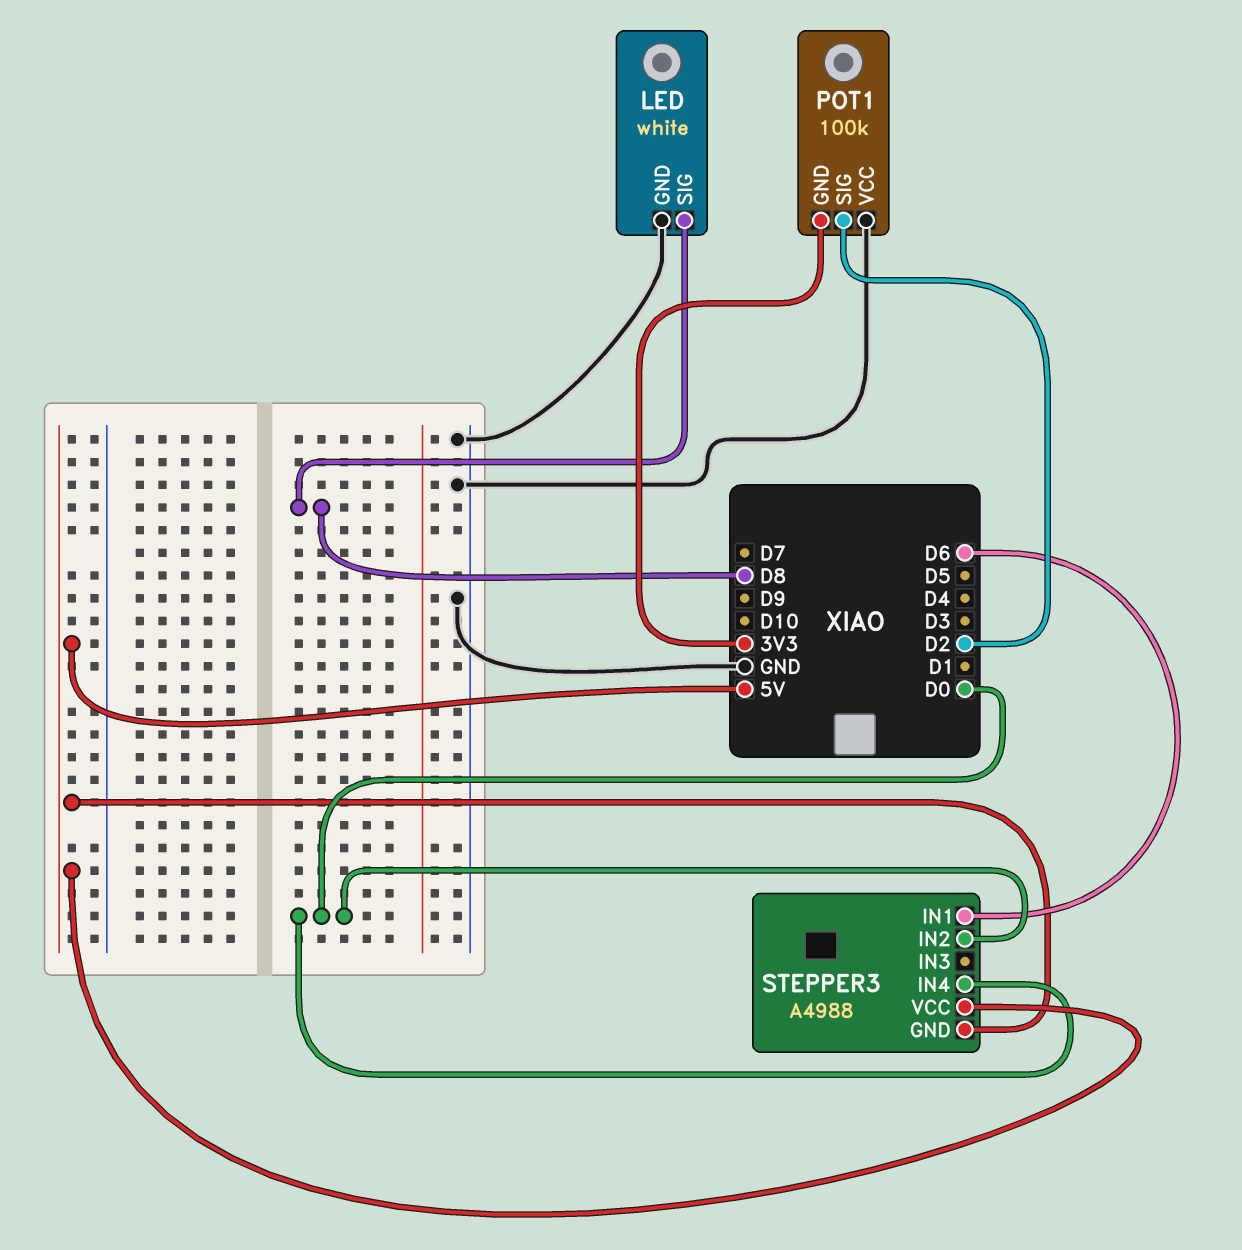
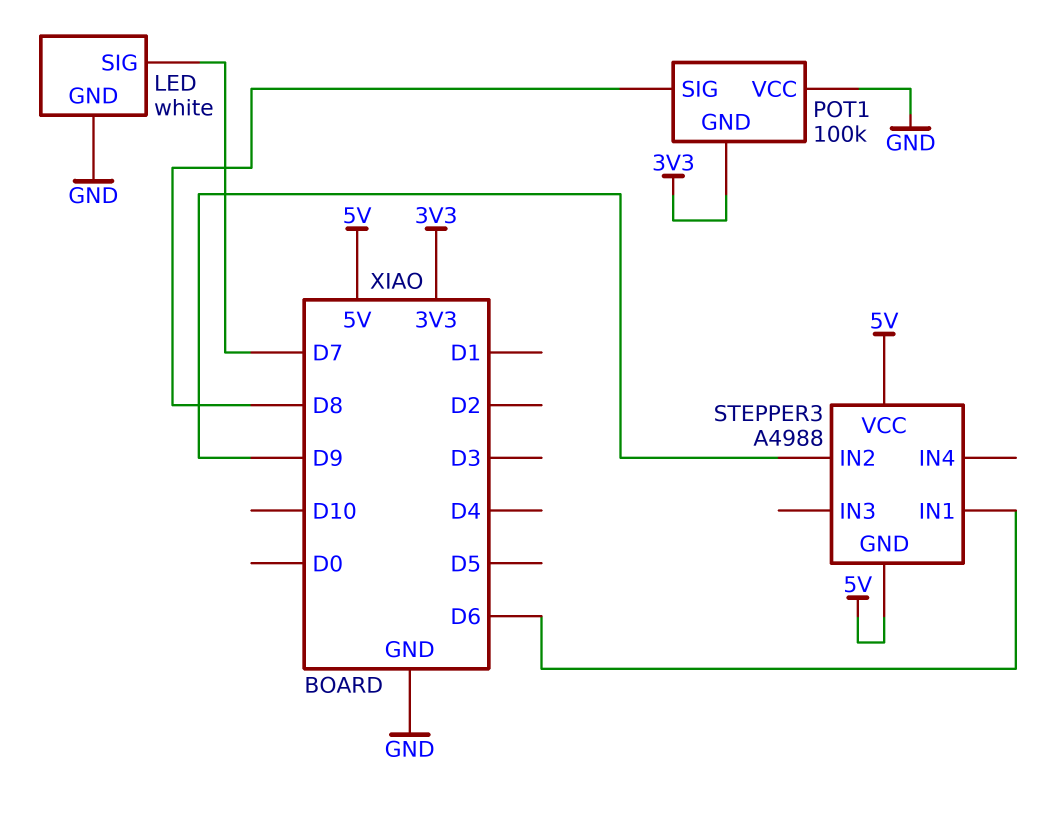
LED pin SIG: D8 -> D7
POT1 pin SIG: D2 -> D8
STEPPER3 pin IN2: D0 -> D9
STEPPER3 pin IN4: D0 -> none

